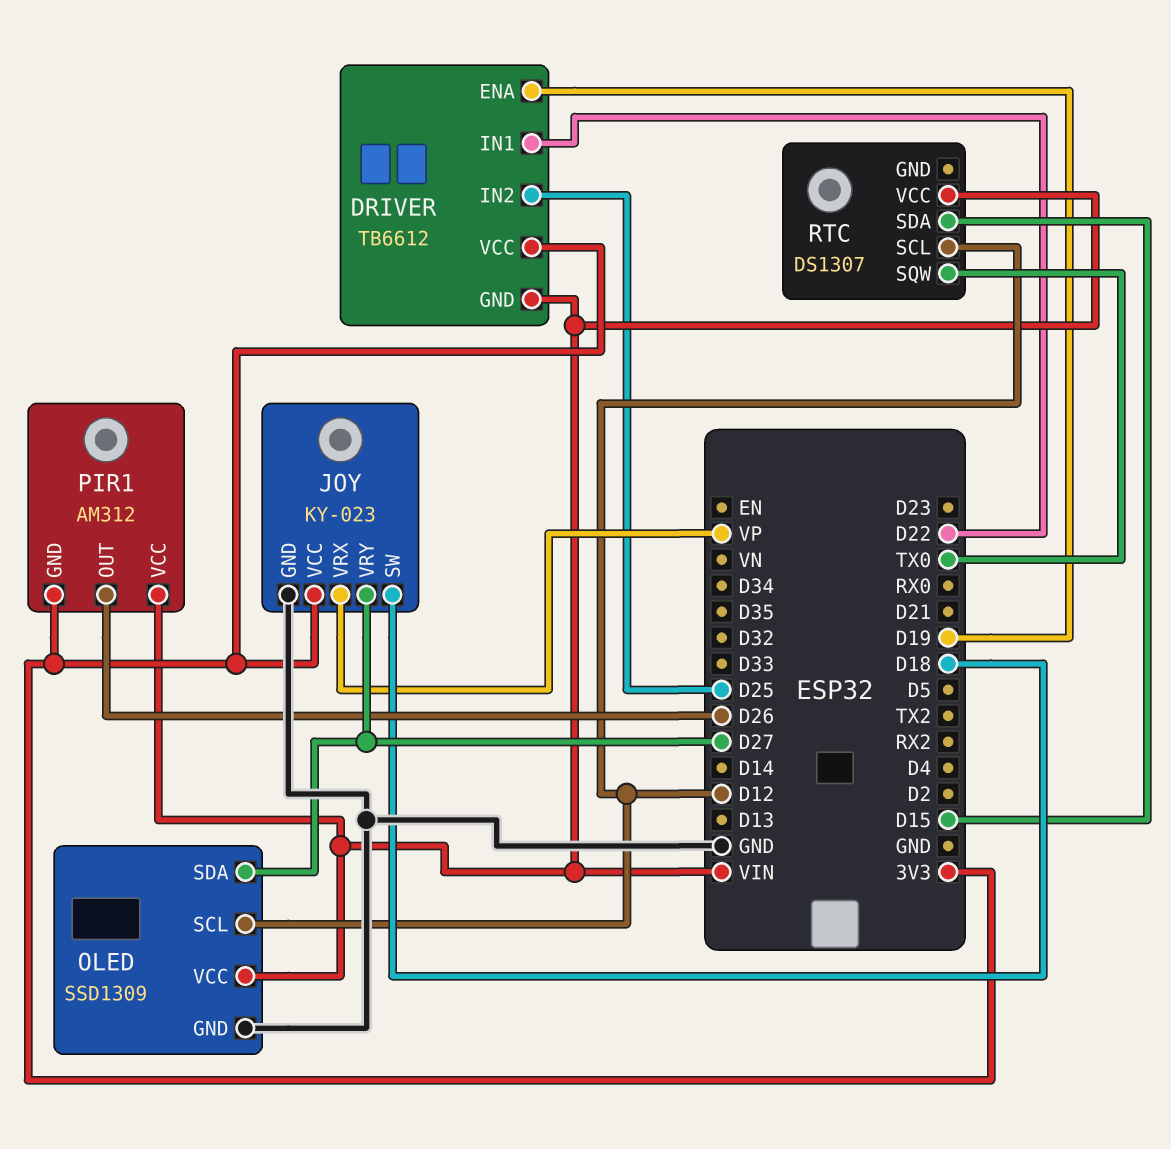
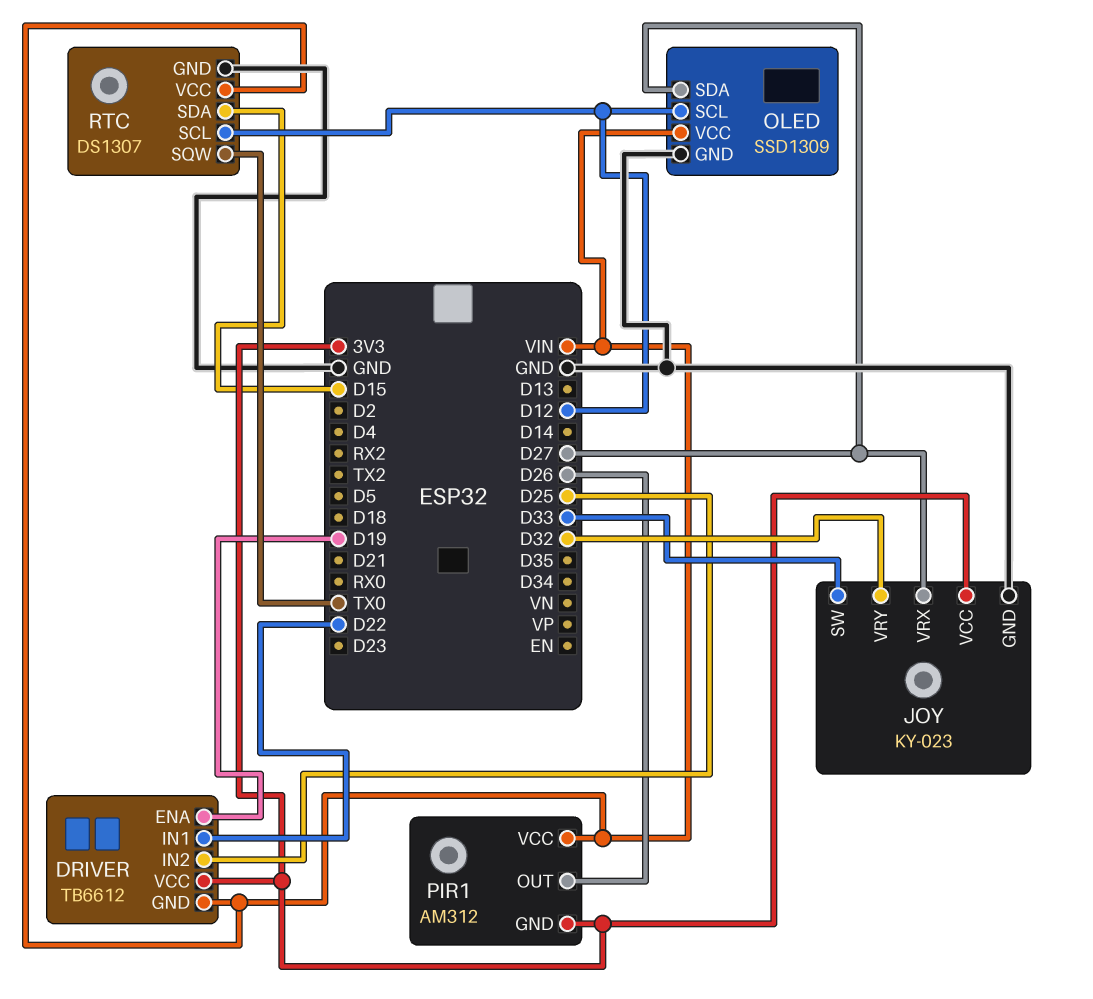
JOY pin SW: D18 -> D33
JOY pin VRX: VP -> D27
JOY pin VRY: D27 -> D32
RTC pin GND: none -> GND

